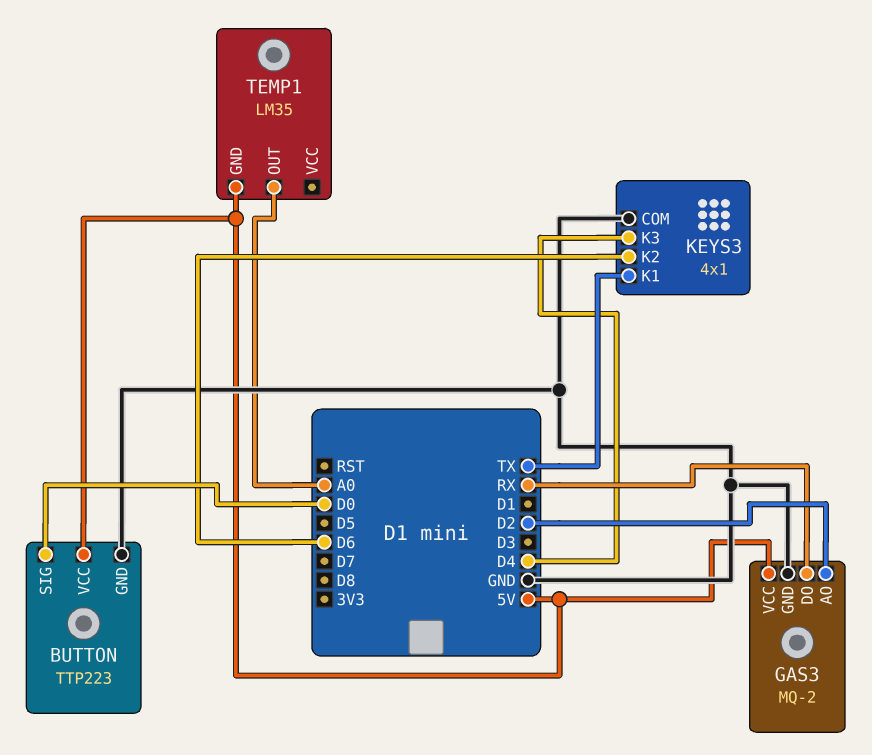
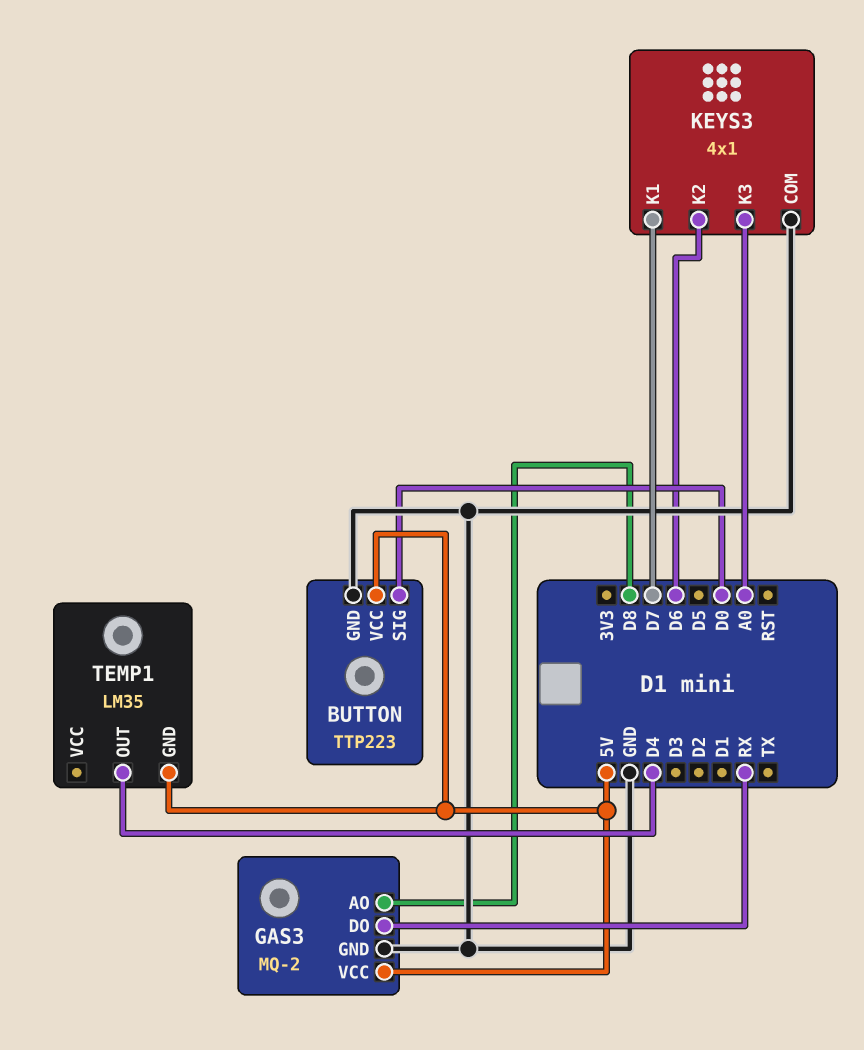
GAS3 pin AO: D2 -> D8
KEYS3 pin K1: TX -> D7
KEYS3 pin K3: D4 -> A0
TEMP1 pin OUT: A0 -> D4

